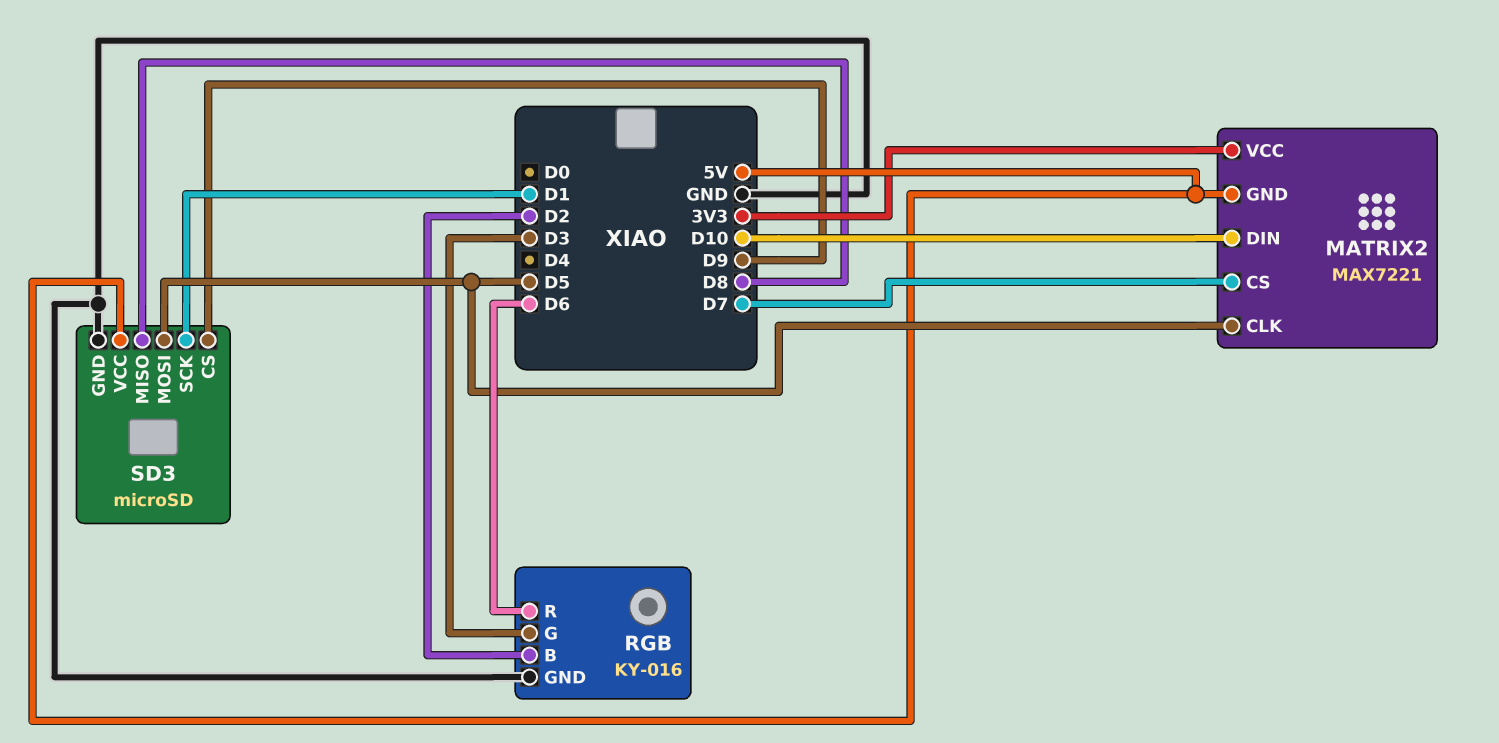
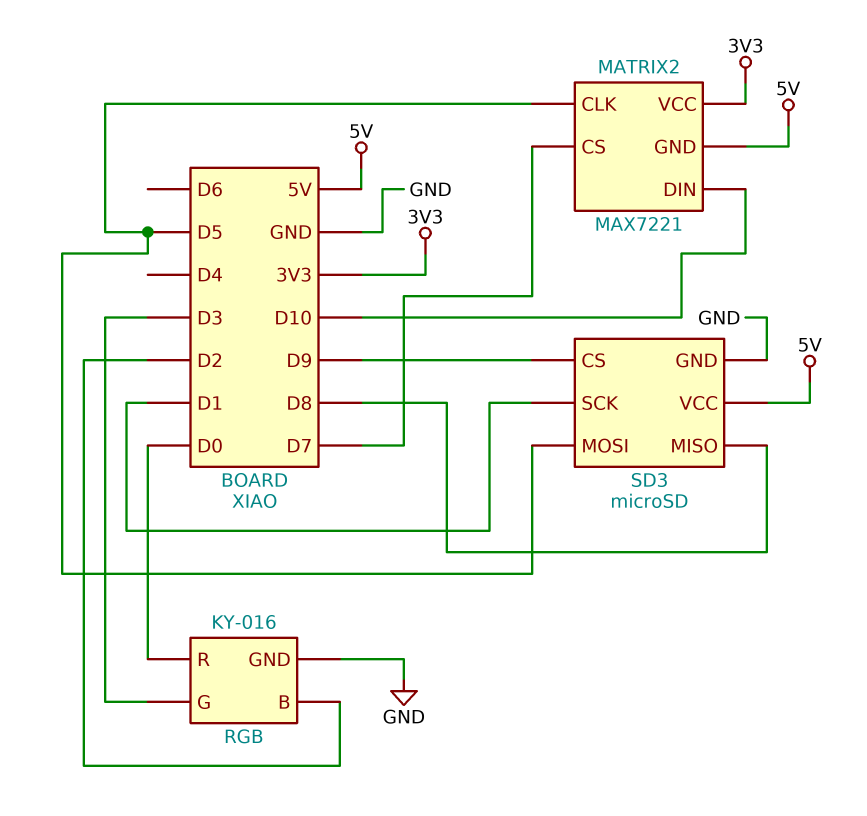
RGB pin R: D6 -> D0

